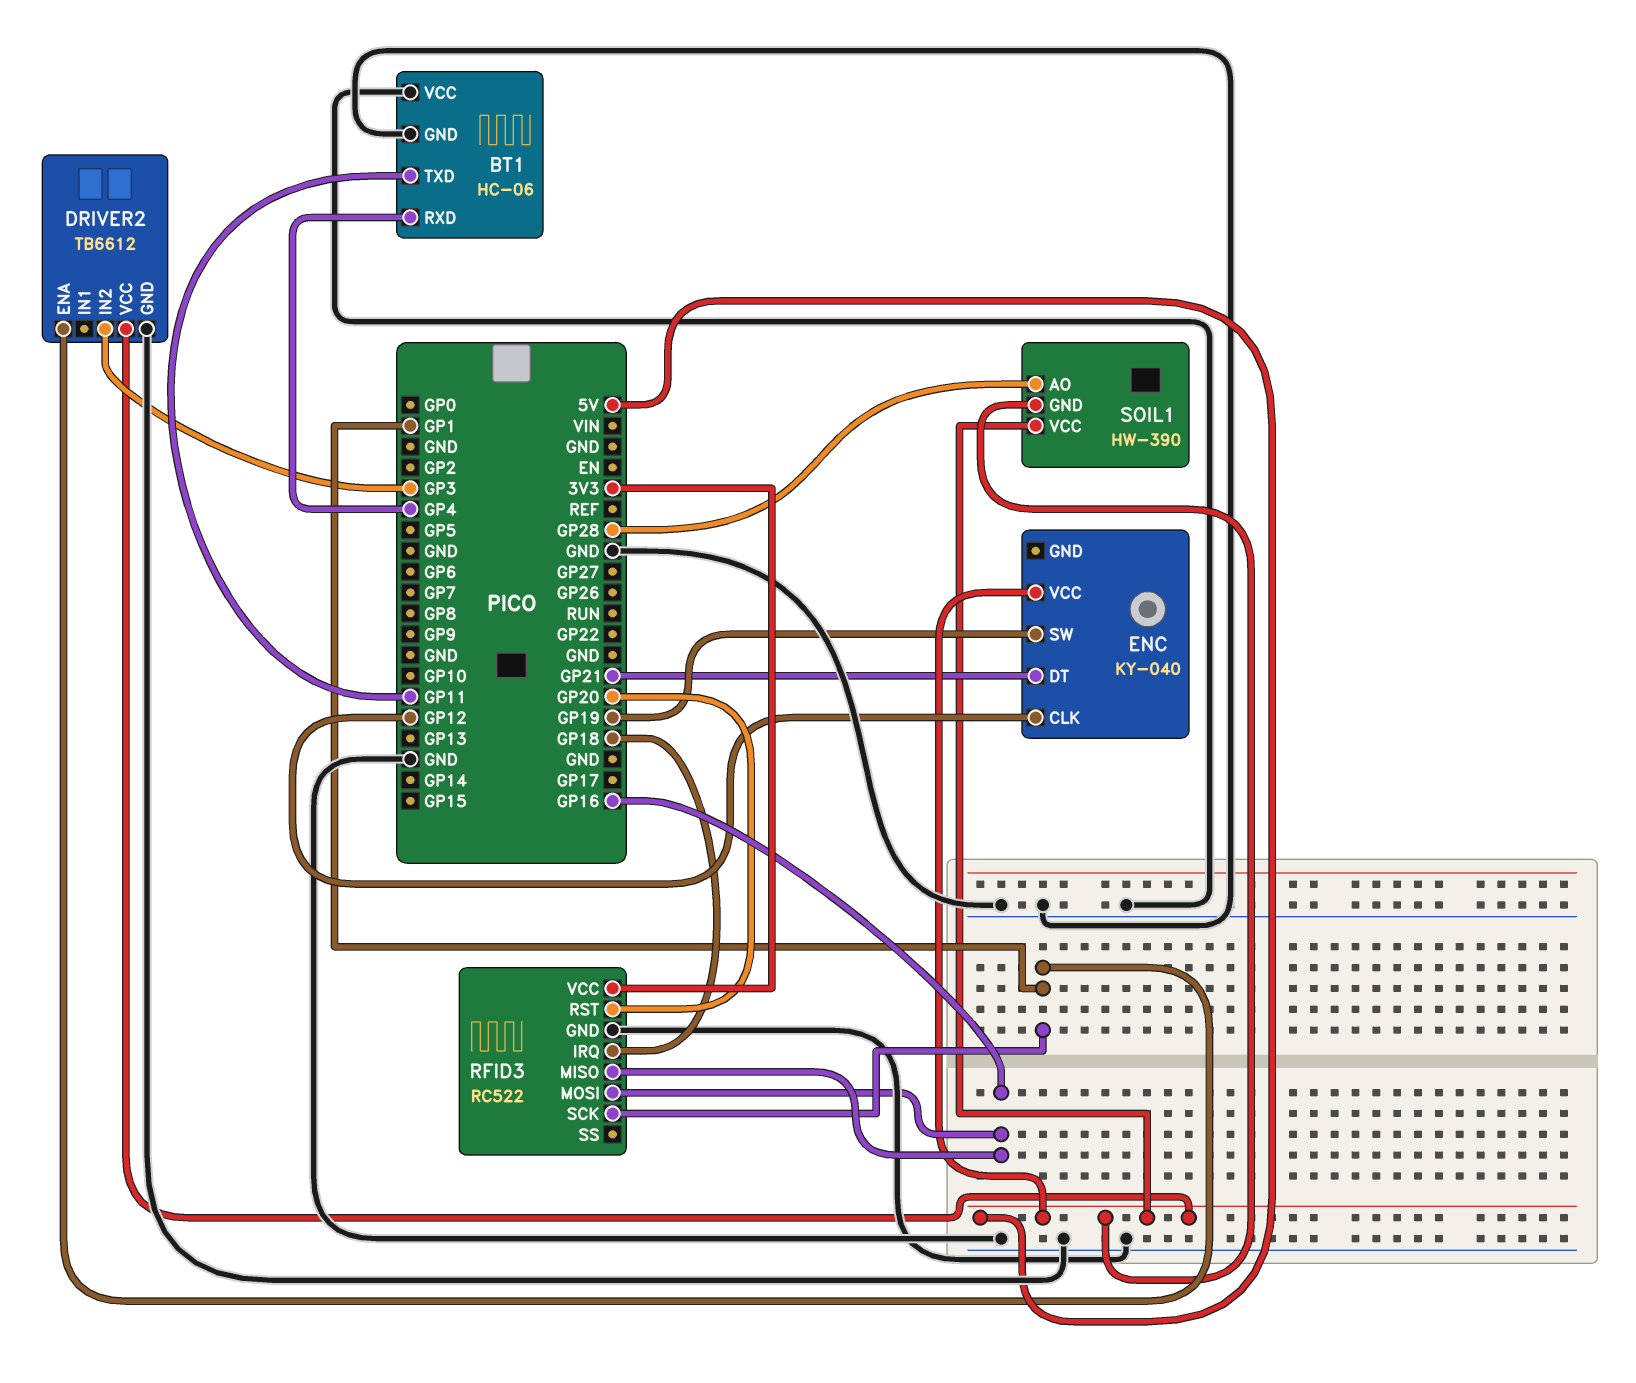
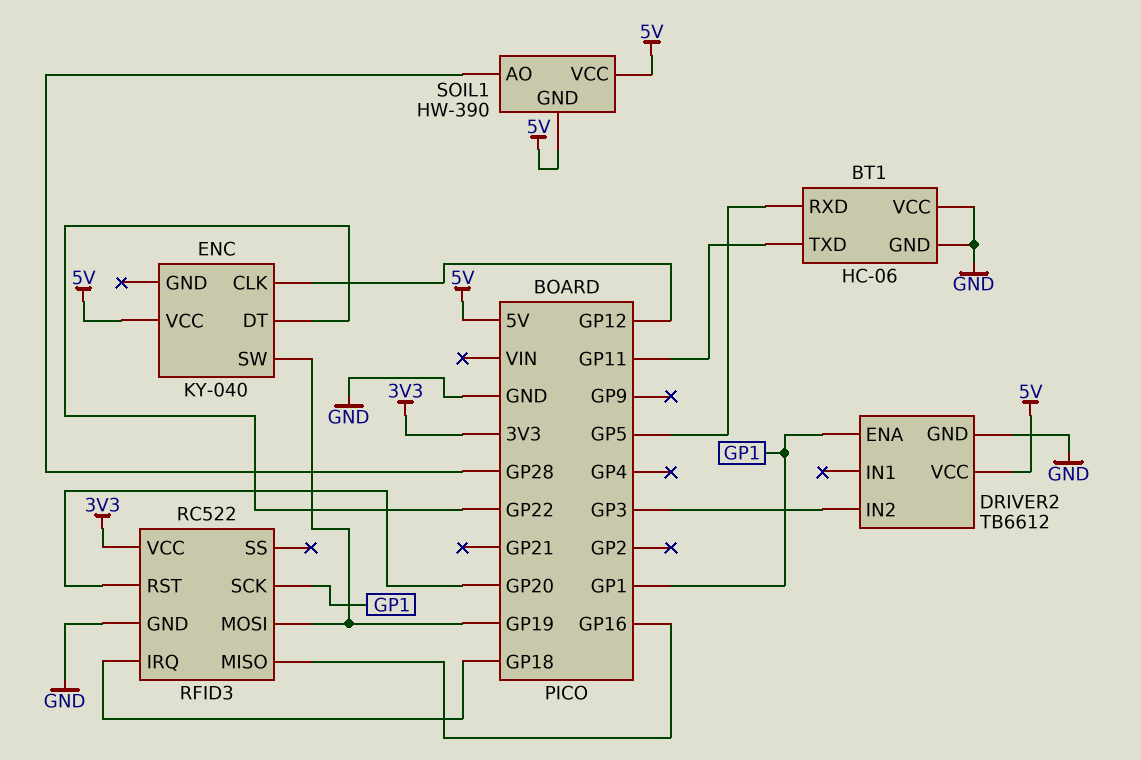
BT1 pin RXD: GP4 -> GP5
ENC pin DT: GP21 -> GP22
RFID3 pin MOSI: GP16 -> GP19

